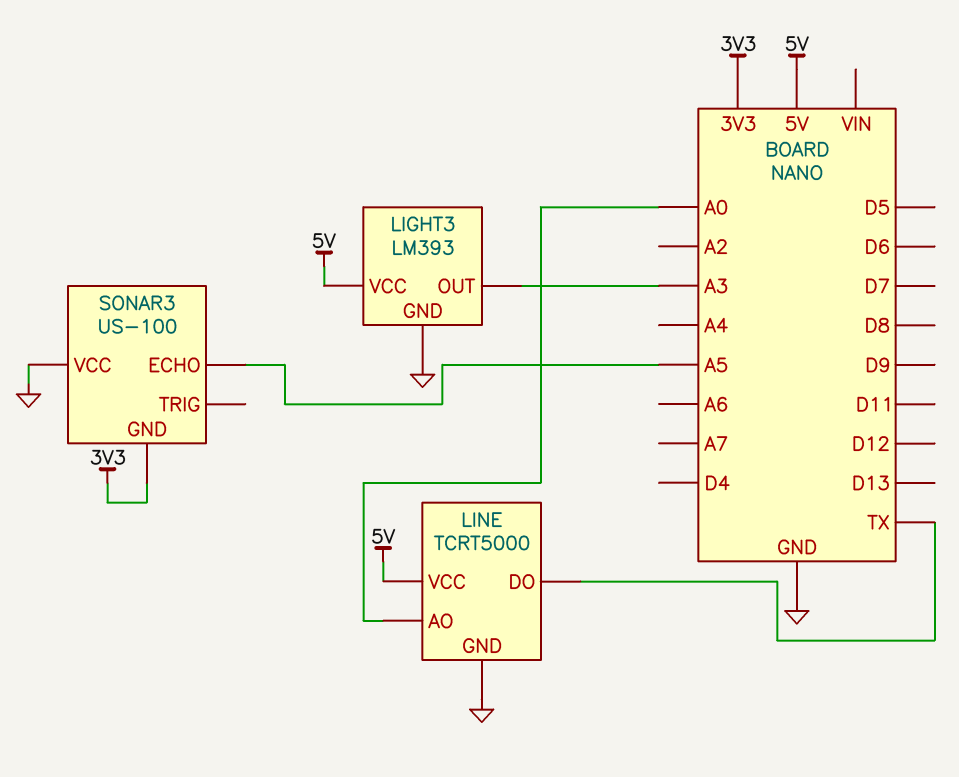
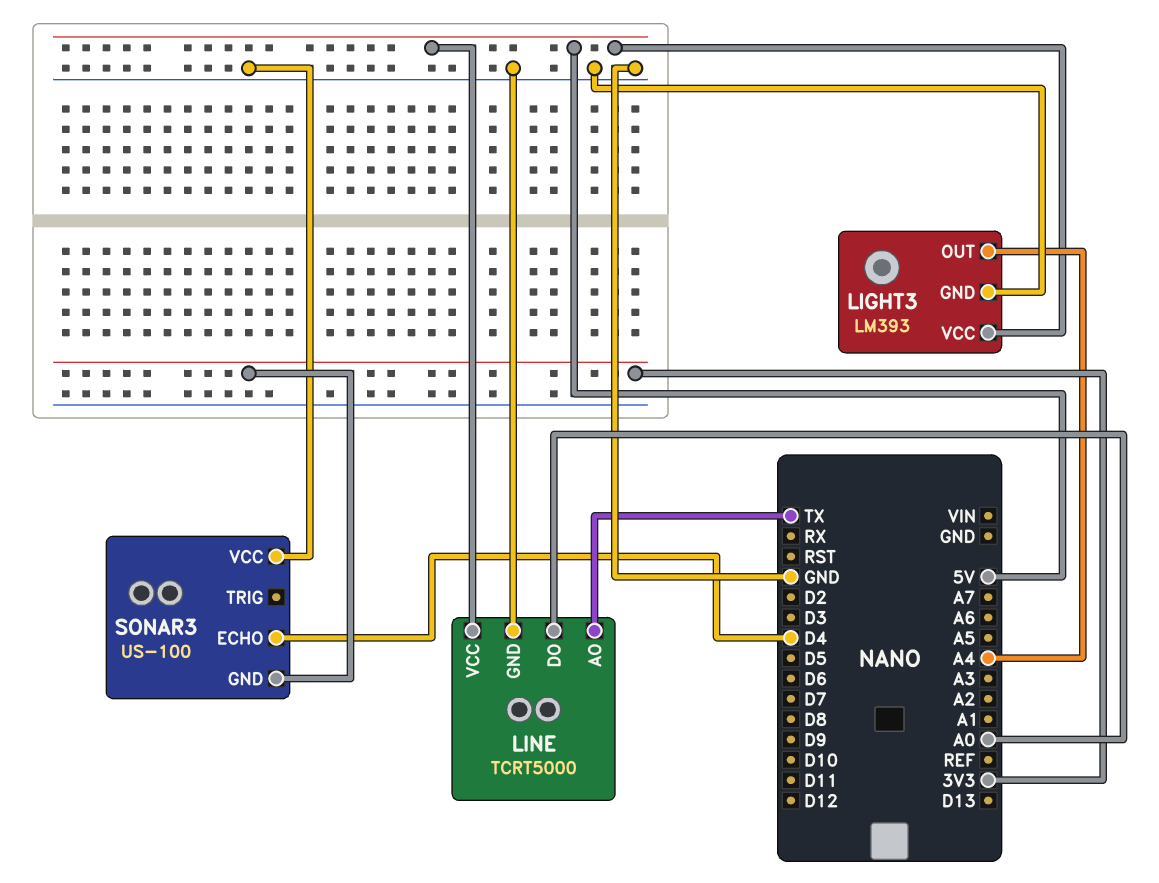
LIGHT3 pin OUT: A3 -> A4
LINE pin AO: A0 -> TX
LINE pin DO: TX -> A0
SONAR3 pin ECHO: A5 -> D4

